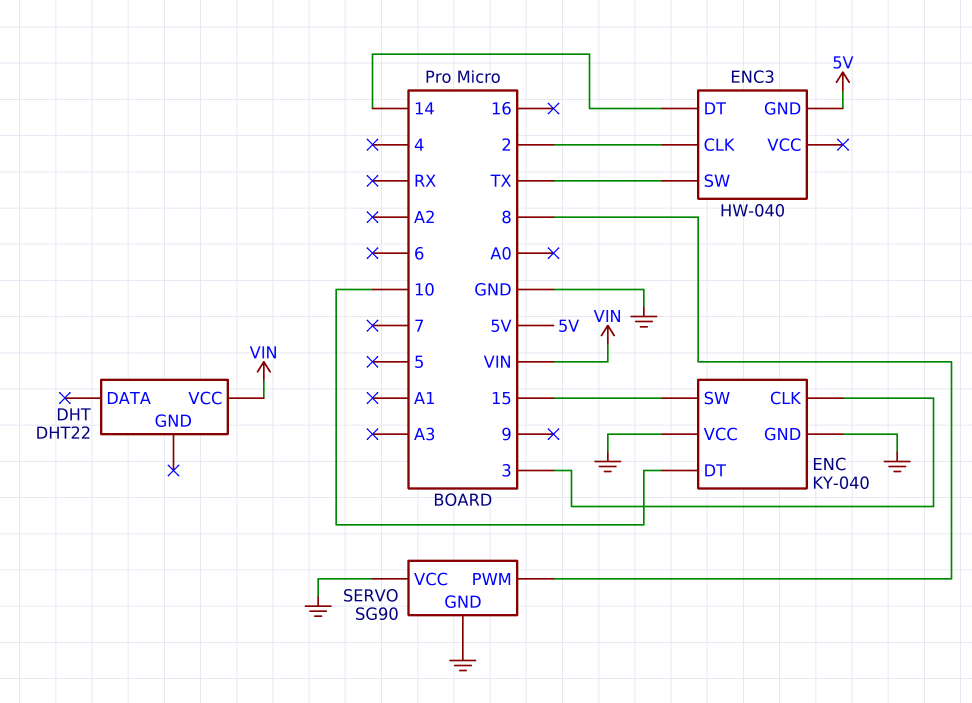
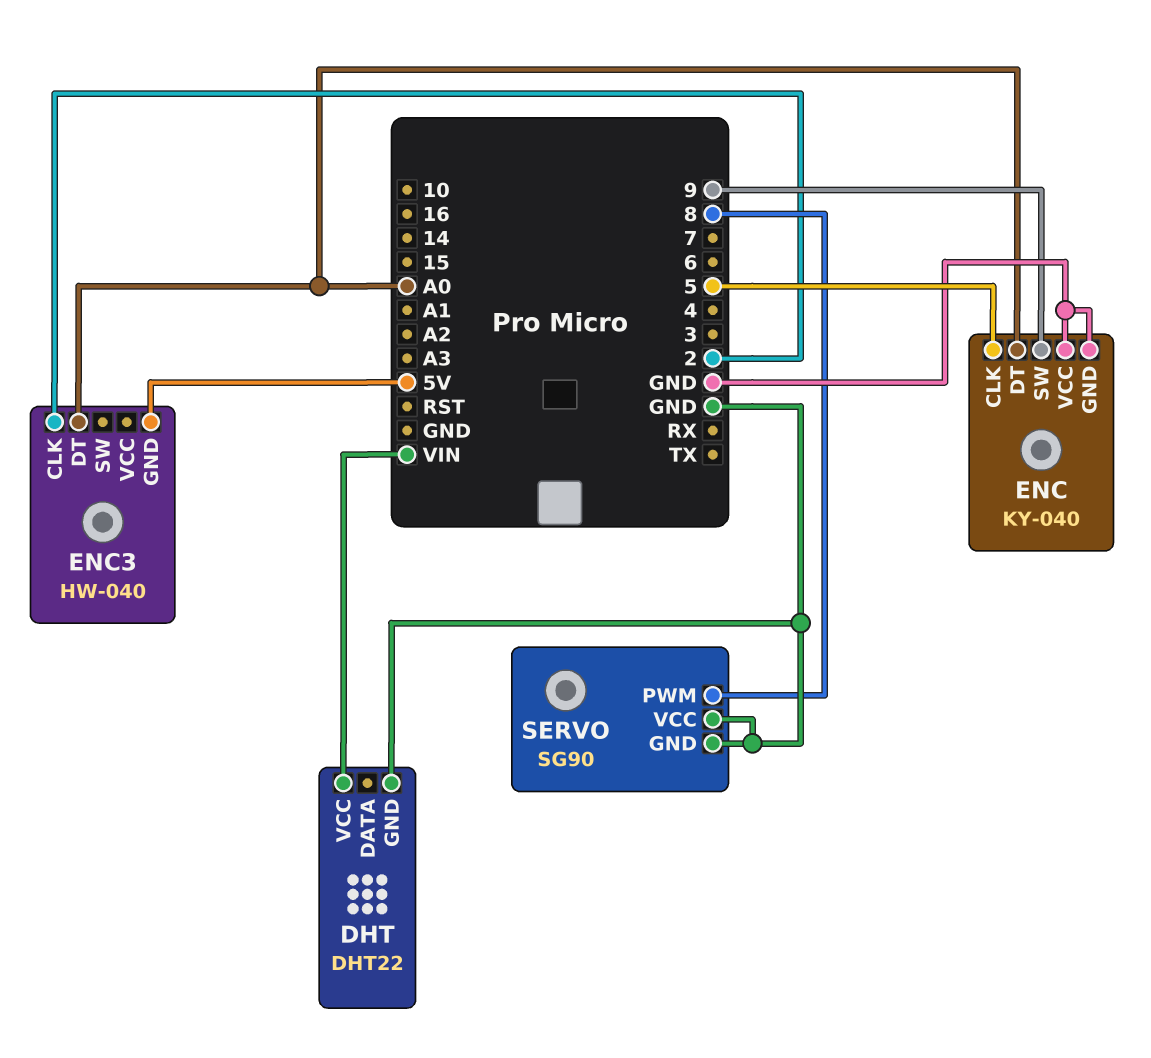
DHT pin GND: none -> GND
ENC pin CLK: 3 -> 5
ENC pin DT: 10 -> A0
ENC pin SW: 15 -> 9
ENC3 pin DT: 14 -> A0
ENC3 pin SW: TX -> none

